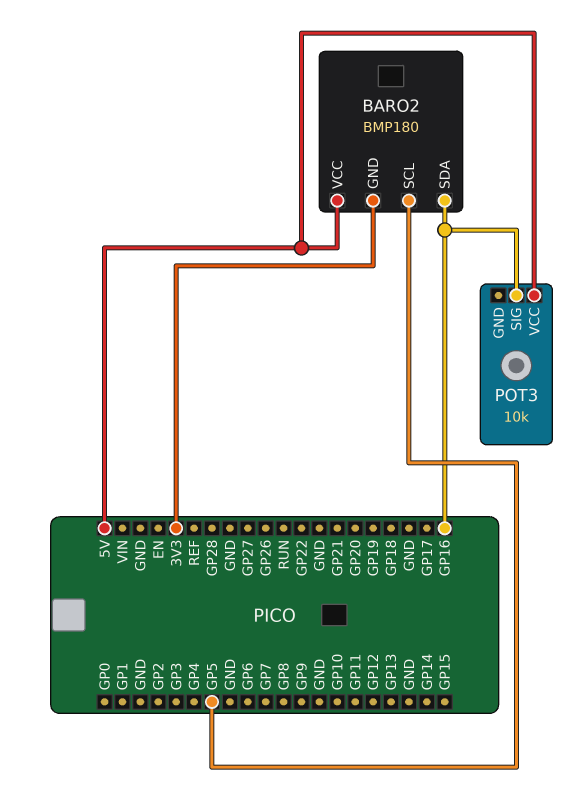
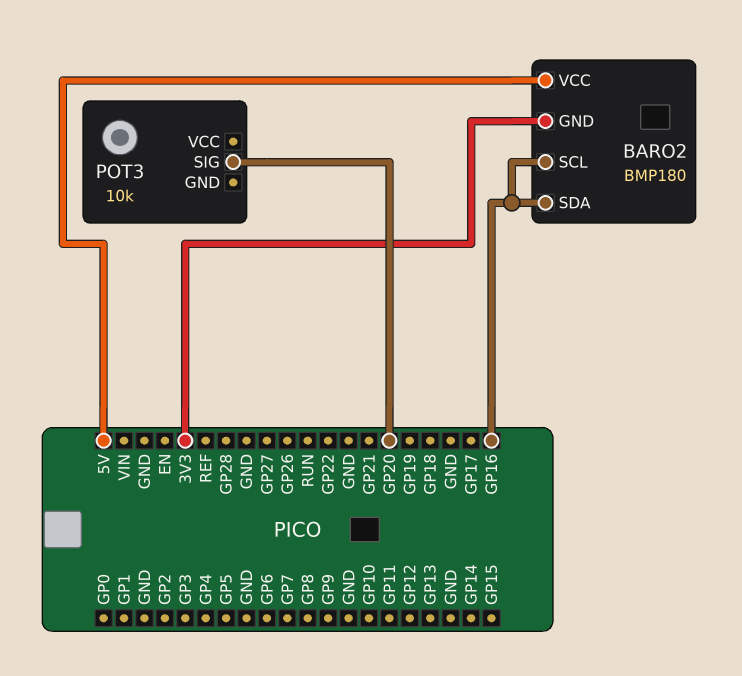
BARO2 pin SCL: GP5 -> GP16
POT3 pin SIG: GP16 -> GP20
POT3 pin VCC: 5V -> none

